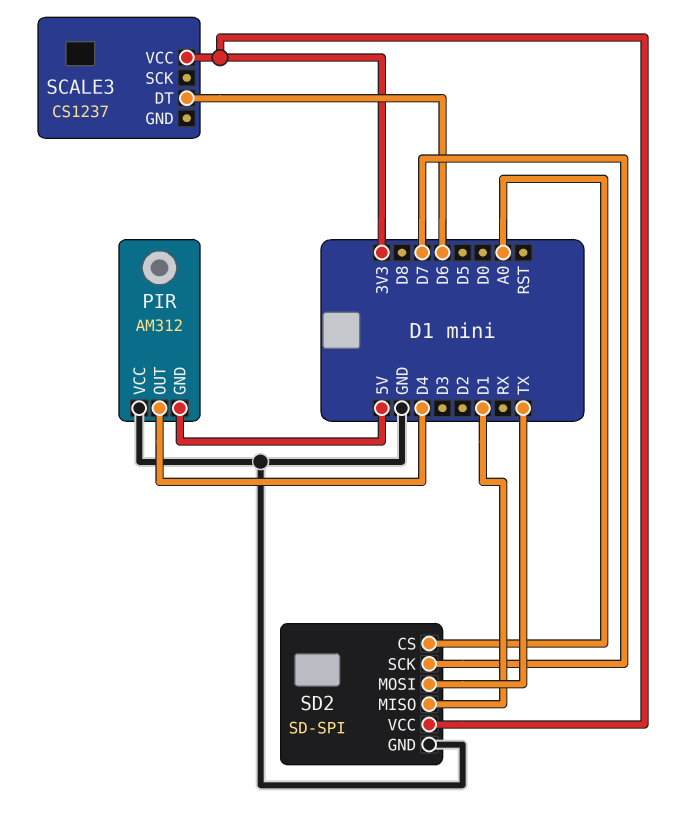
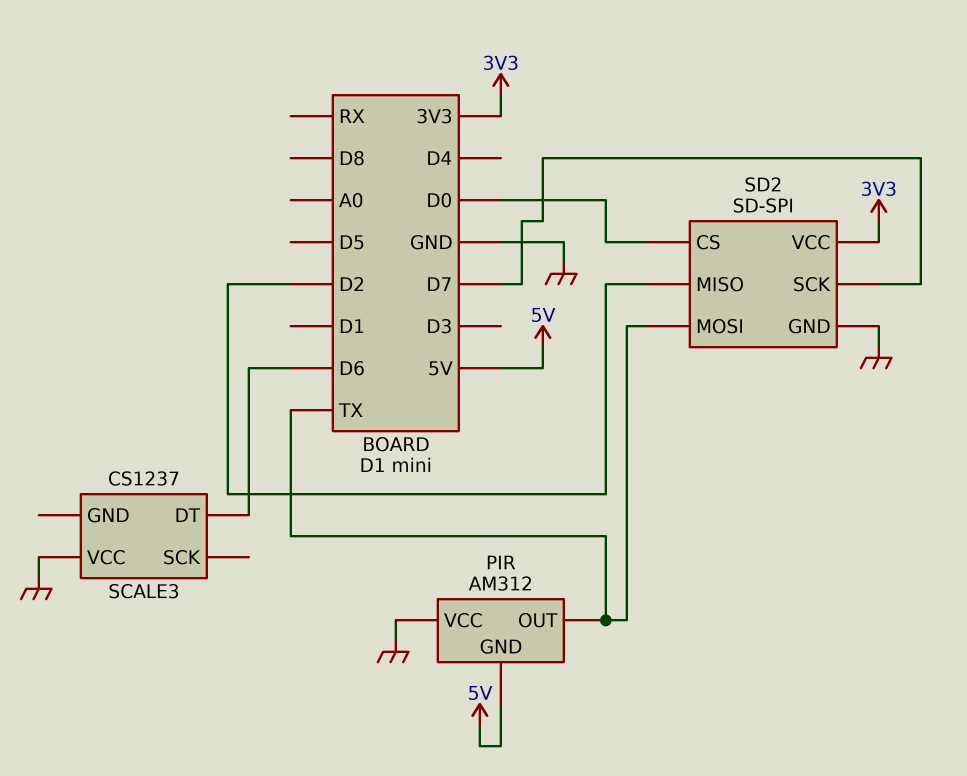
PIR pin OUT: D4 -> TX
SCALE3 pin VCC: 3V3 -> GND
SD2 pin CS: A0 -> D0
SD2 pin MISO: D1 -> D2

